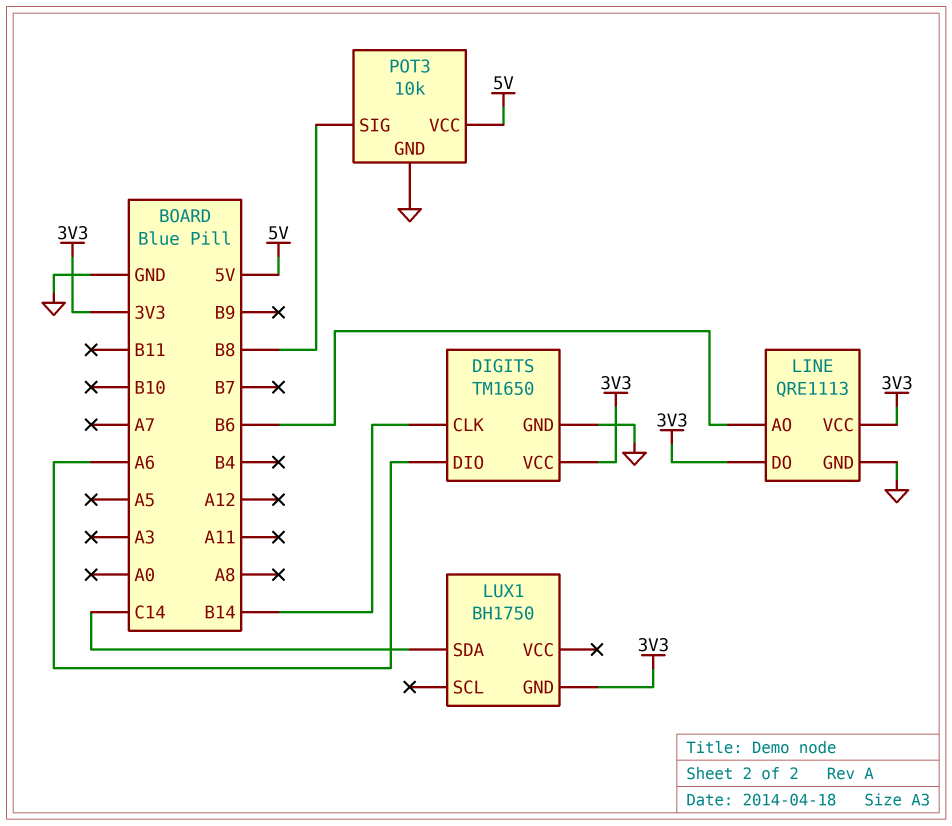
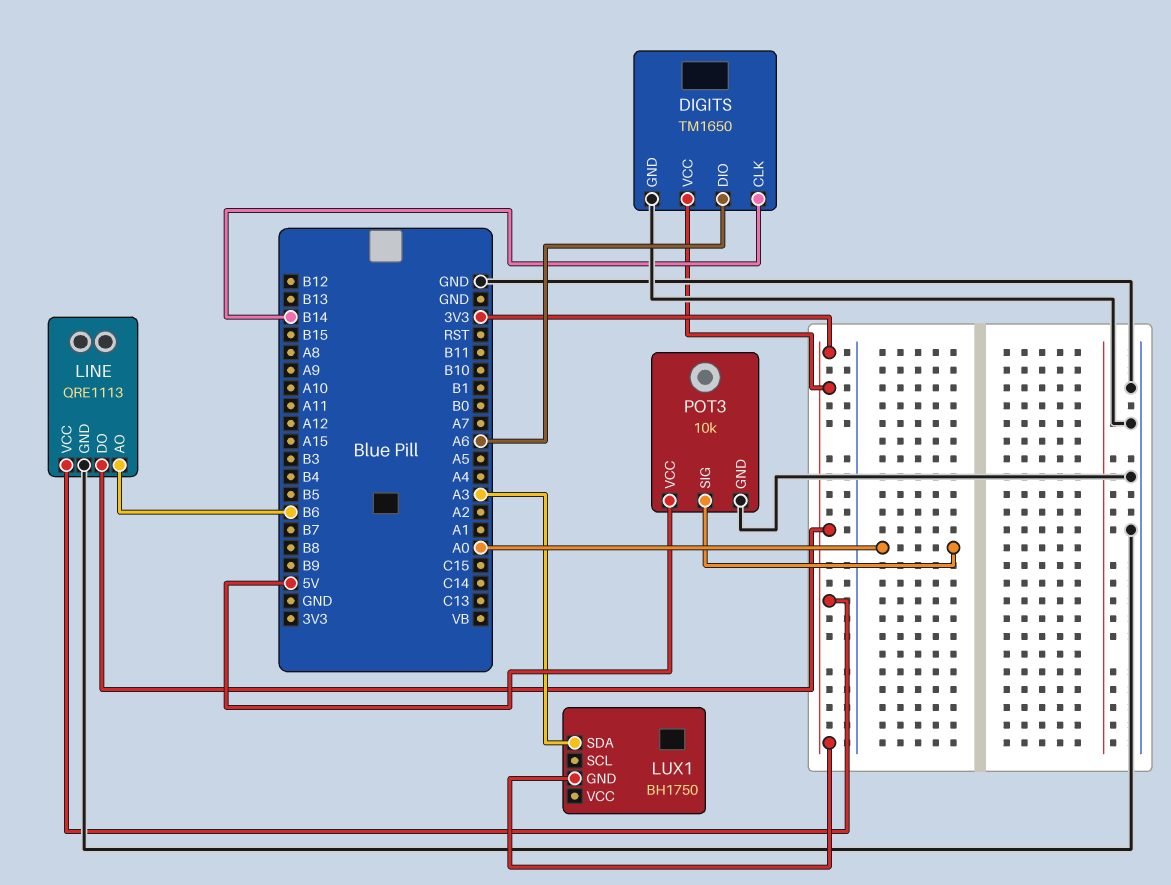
LUX1 pin SDA: C14 -> A3
POT3 pin SIG: B8 -> A0

